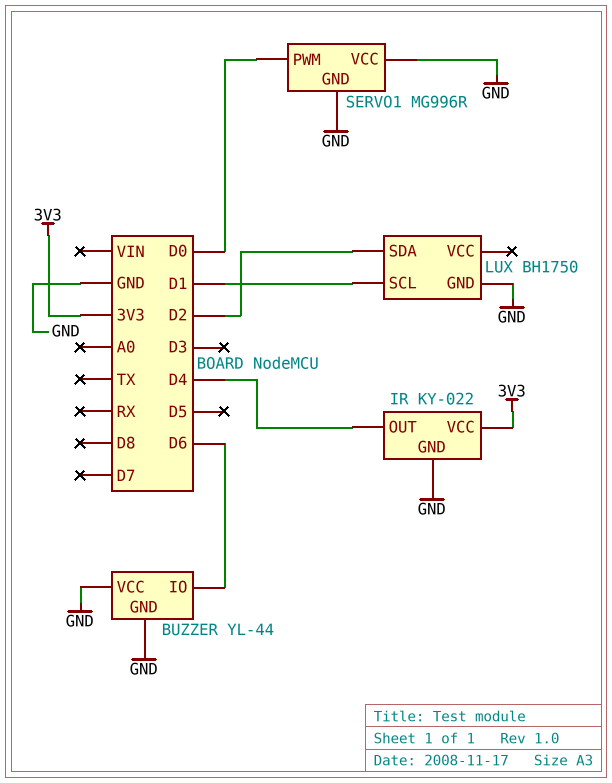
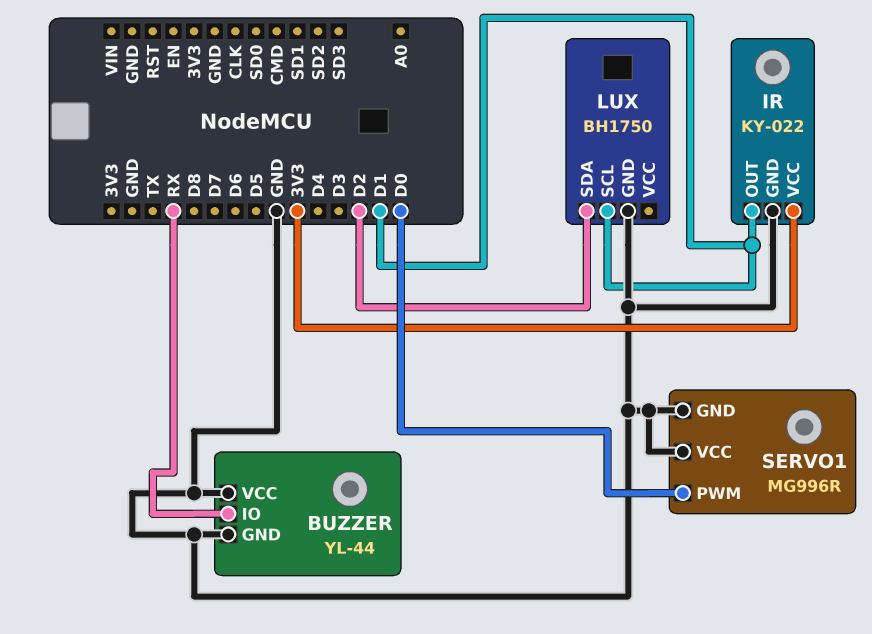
BUZZER pin IO: D6 -> RX
IR pin OUT: D4 -> D1

